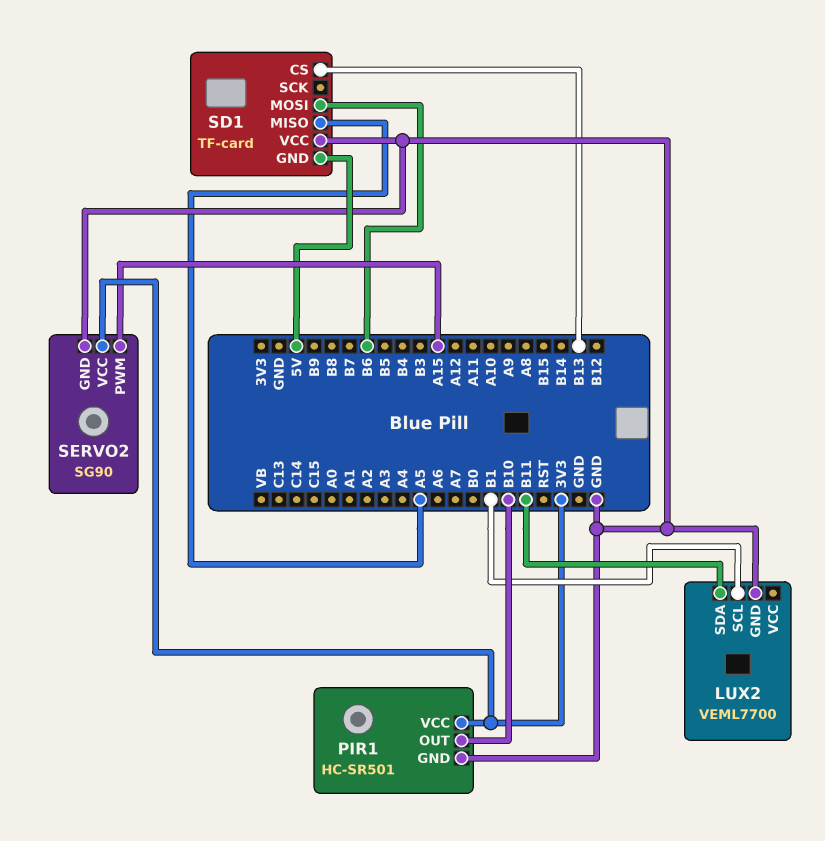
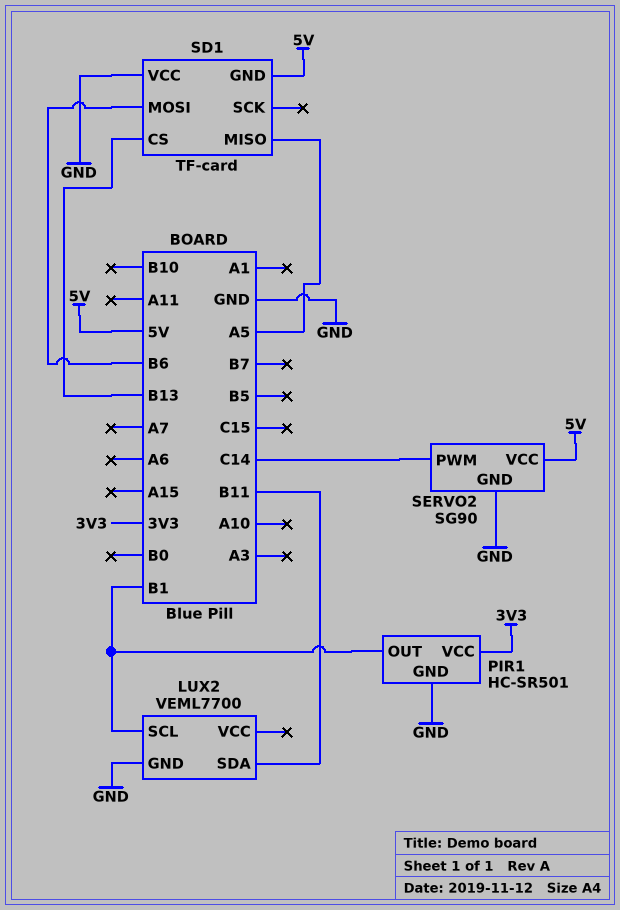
PIR1 pin OUT: B10 -> B1
SERVO2 pin PWM: A15 -> C14
SERVO2 pin VCC: 3V3 -> 5V

